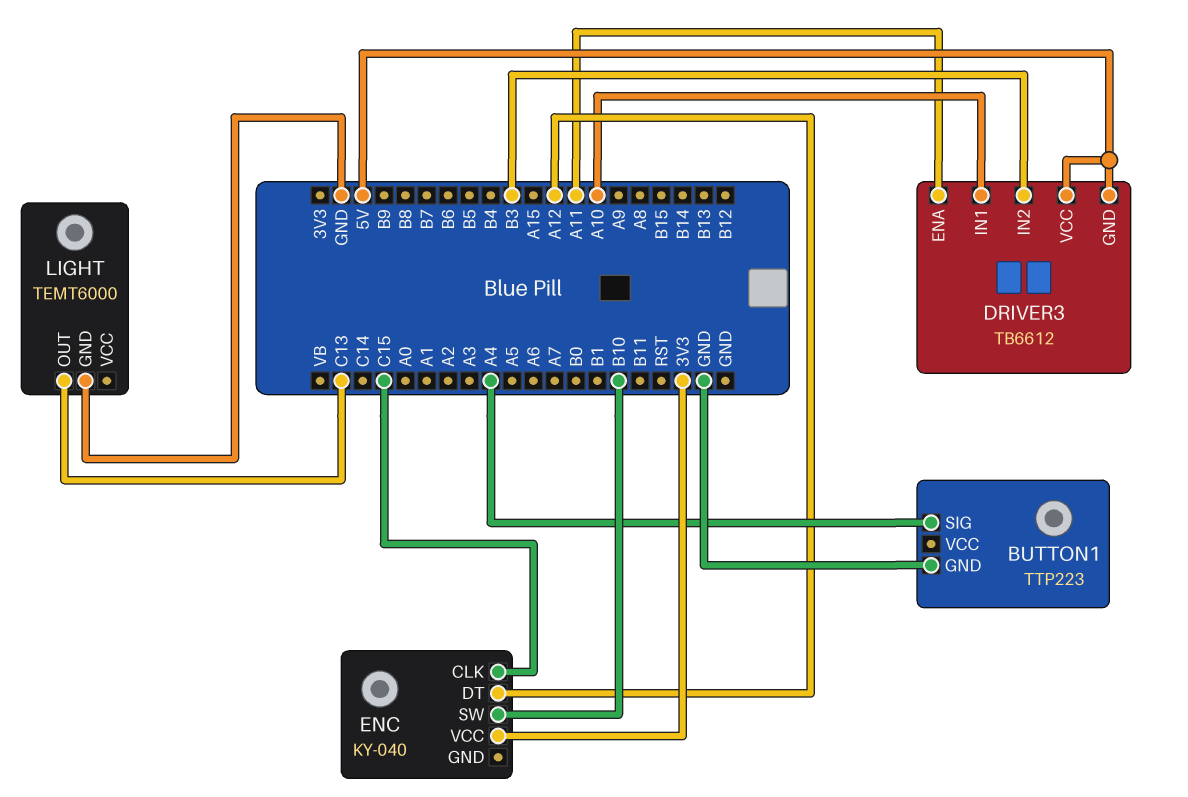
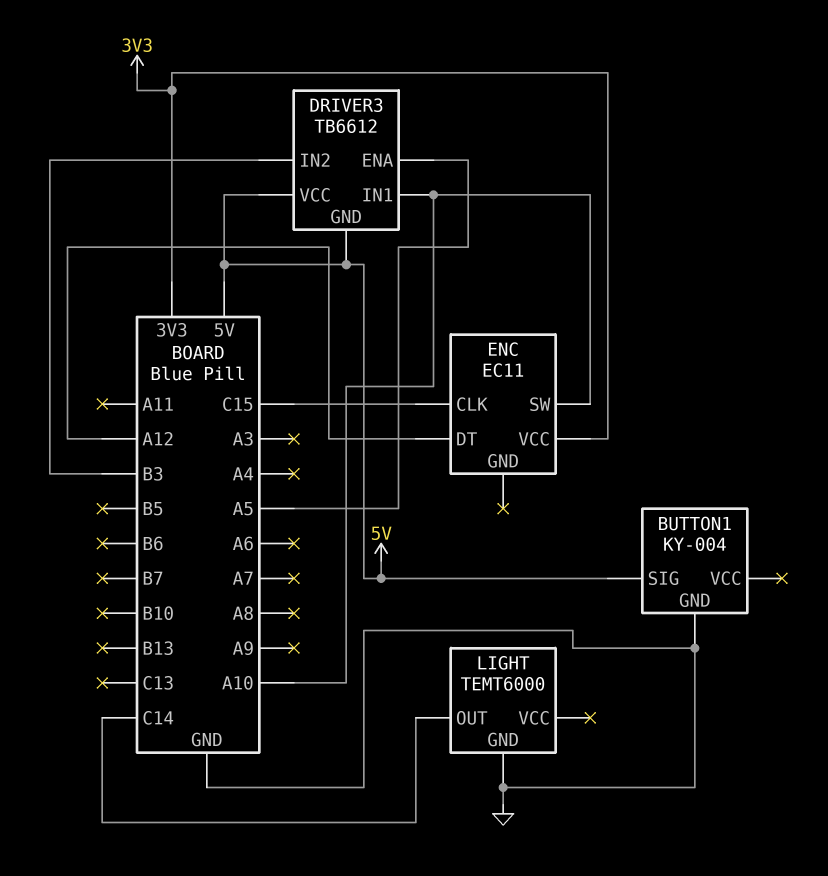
BUTTON1: TTP223 -> KY-004
BUTTON1 pin SIG: A4 -> 5V
DRIVER3 pin ENA: A11 -> A5
ENC: KY-040 -> EC11
ENC pin SW: B10 -> A10
LIGHT pin OUT: C13 -> C14

